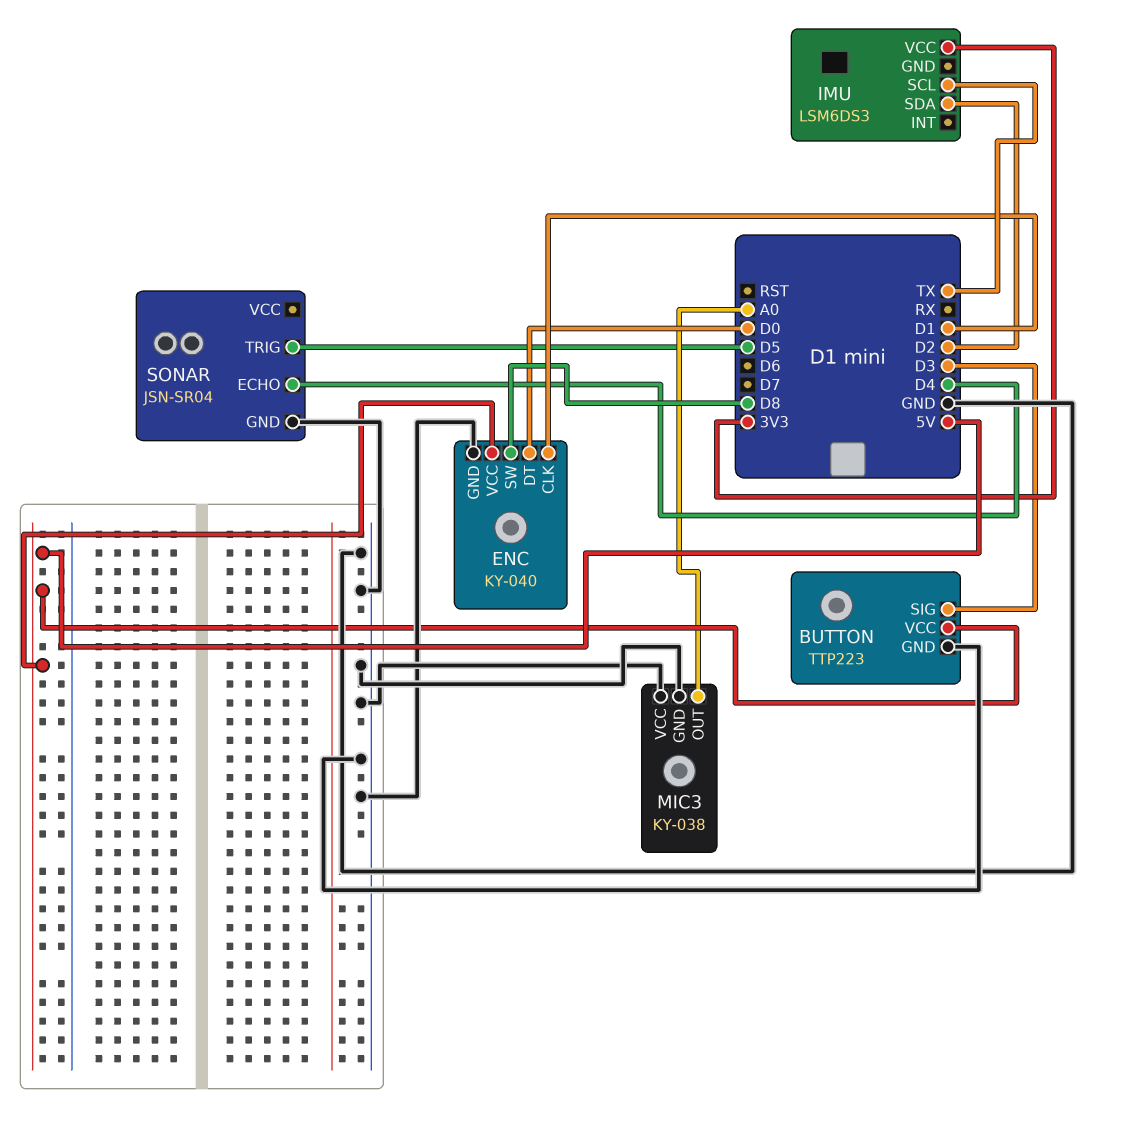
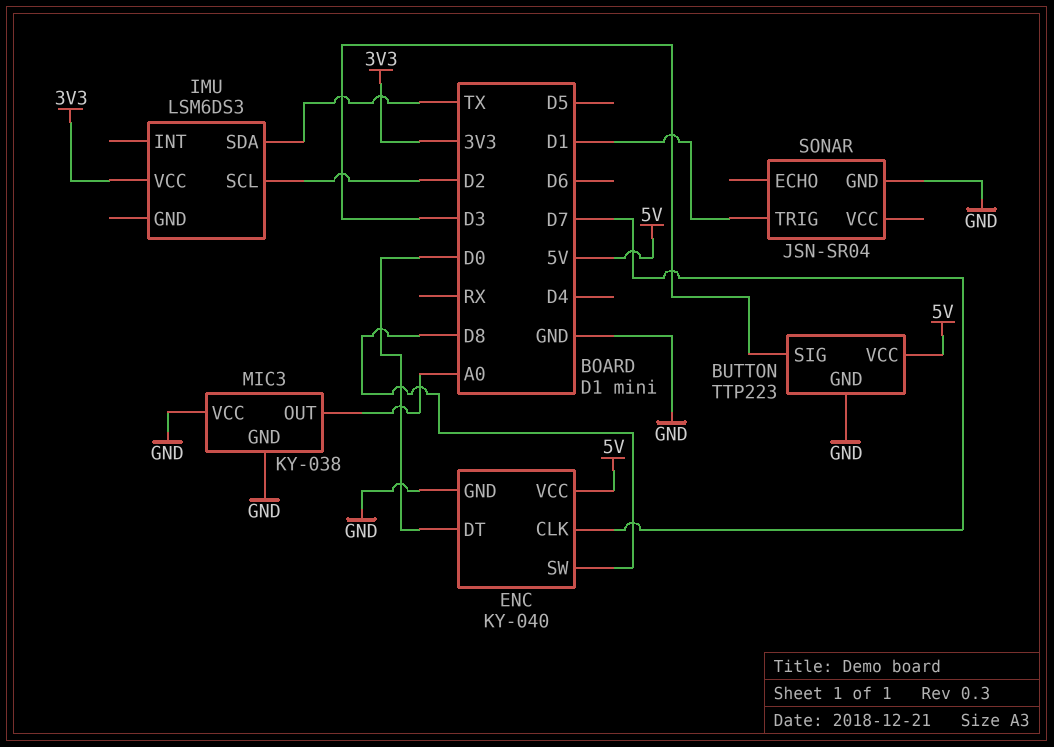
ENC pin CLK: D1 -> D7
IMU pin SCL: TX -> D2
IMU pin SDA: D2 -> TX
SONAR pin ECHO: D4 -> none
SONAR pin TRIG: D5 -> D1

